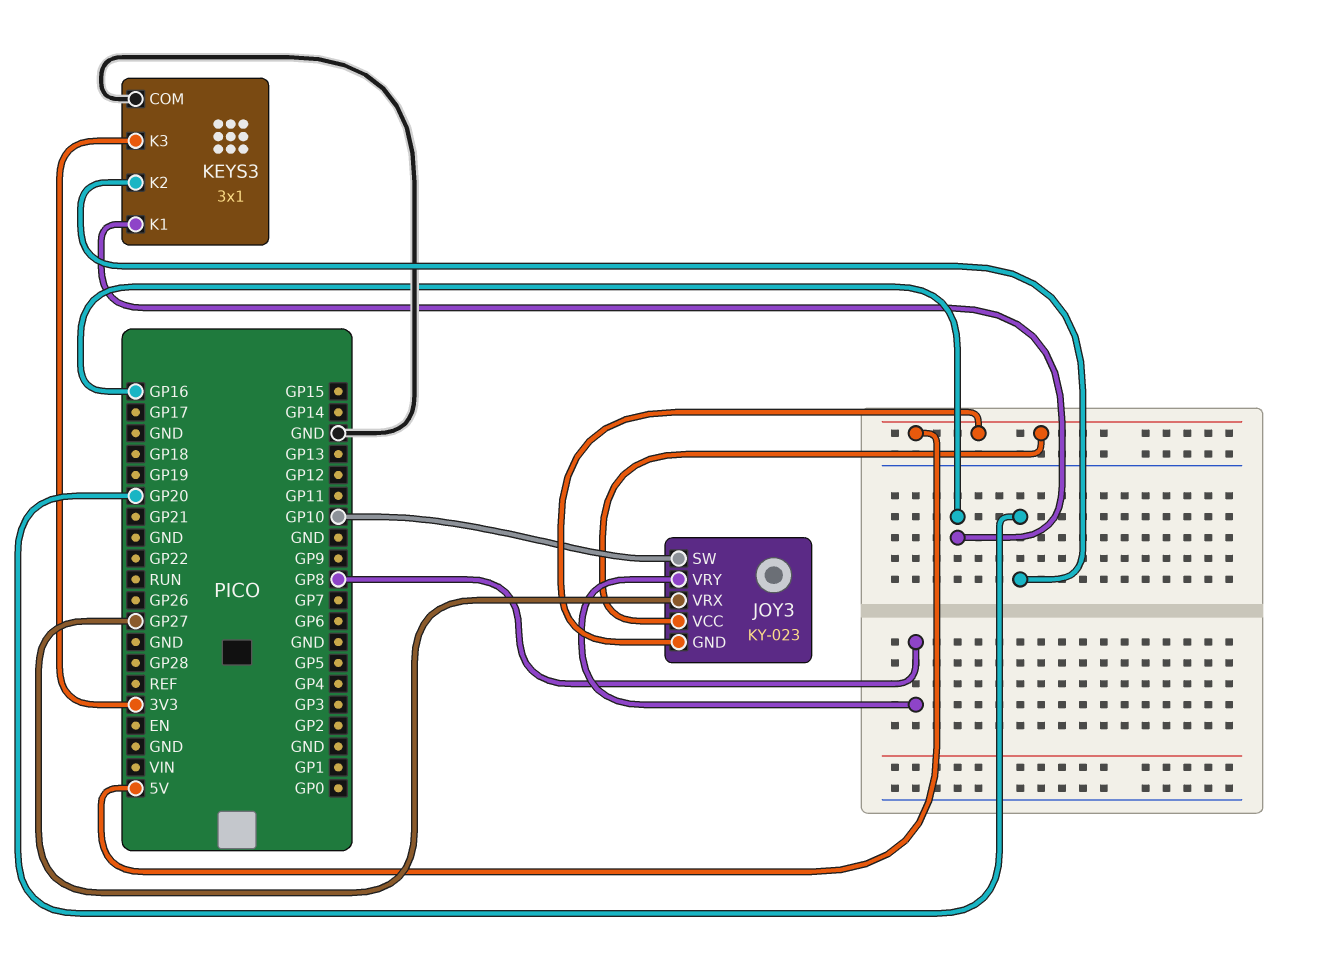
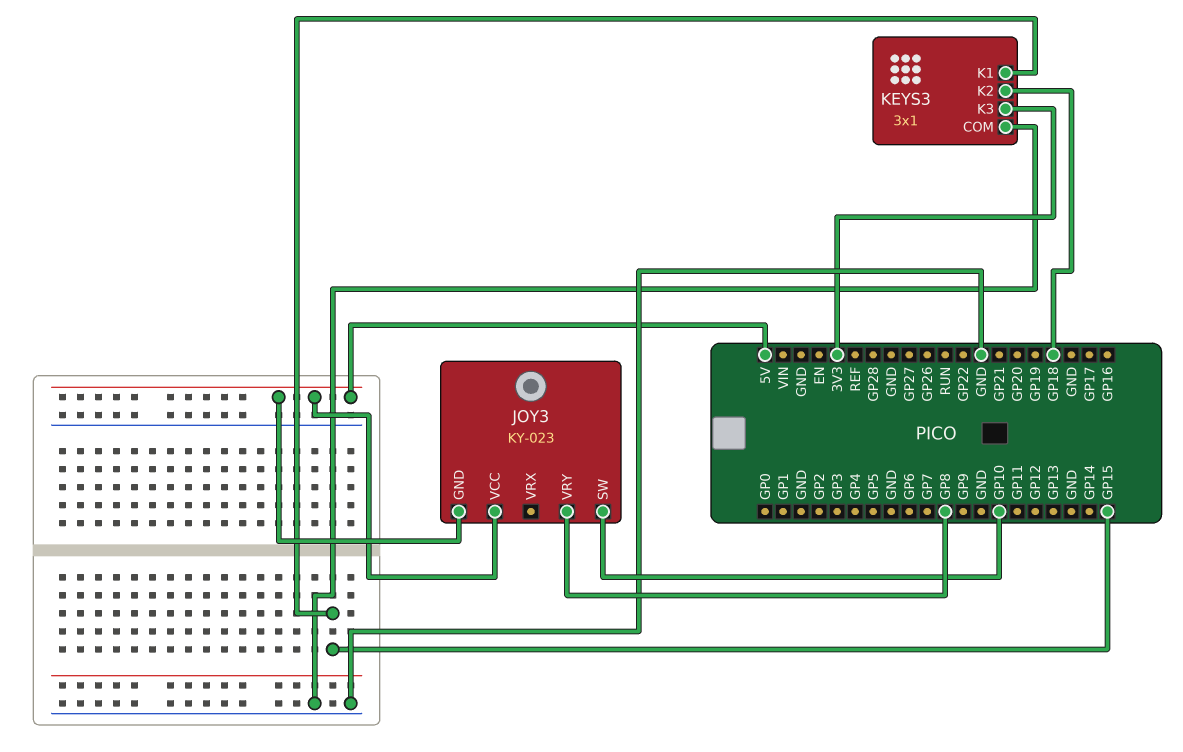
JOY3 pin VRX: GP27 -> none
KEYS3 pin K1: GP16 -> GP15
KEYS3 pin K2: GP20 -> GP18

